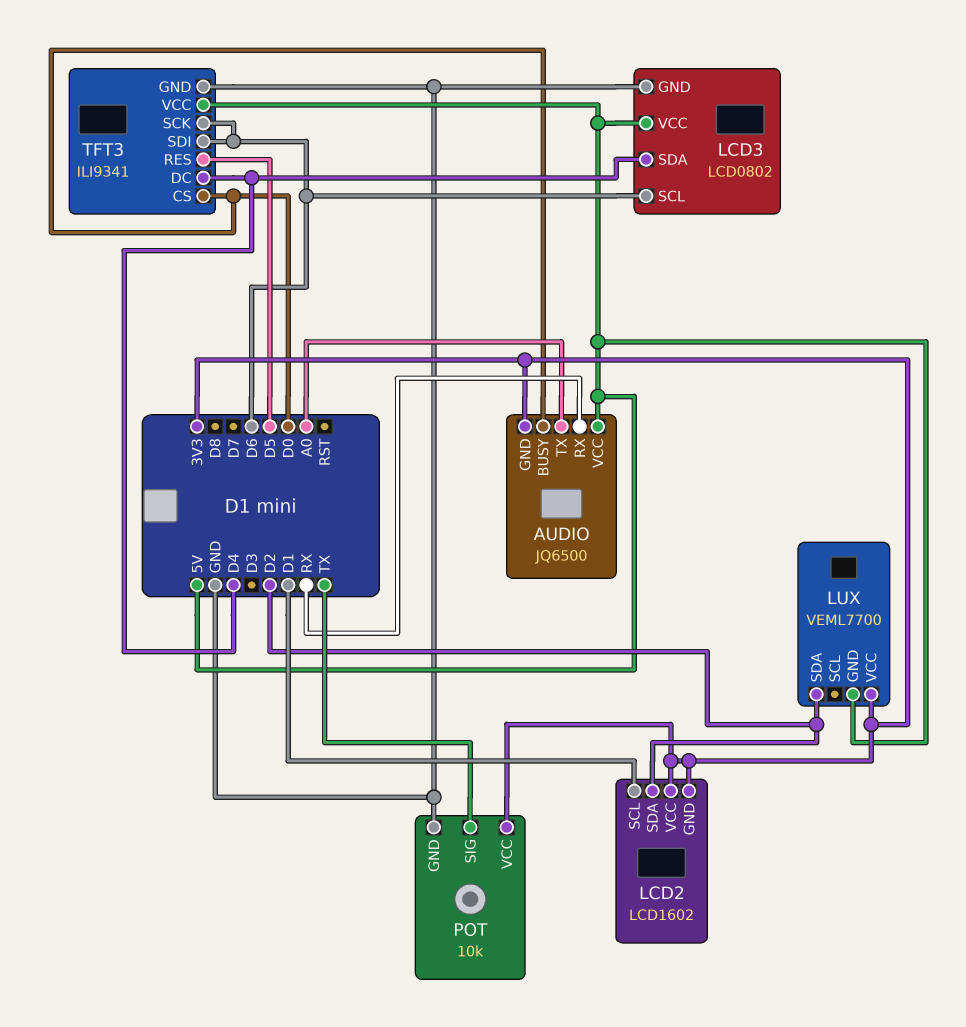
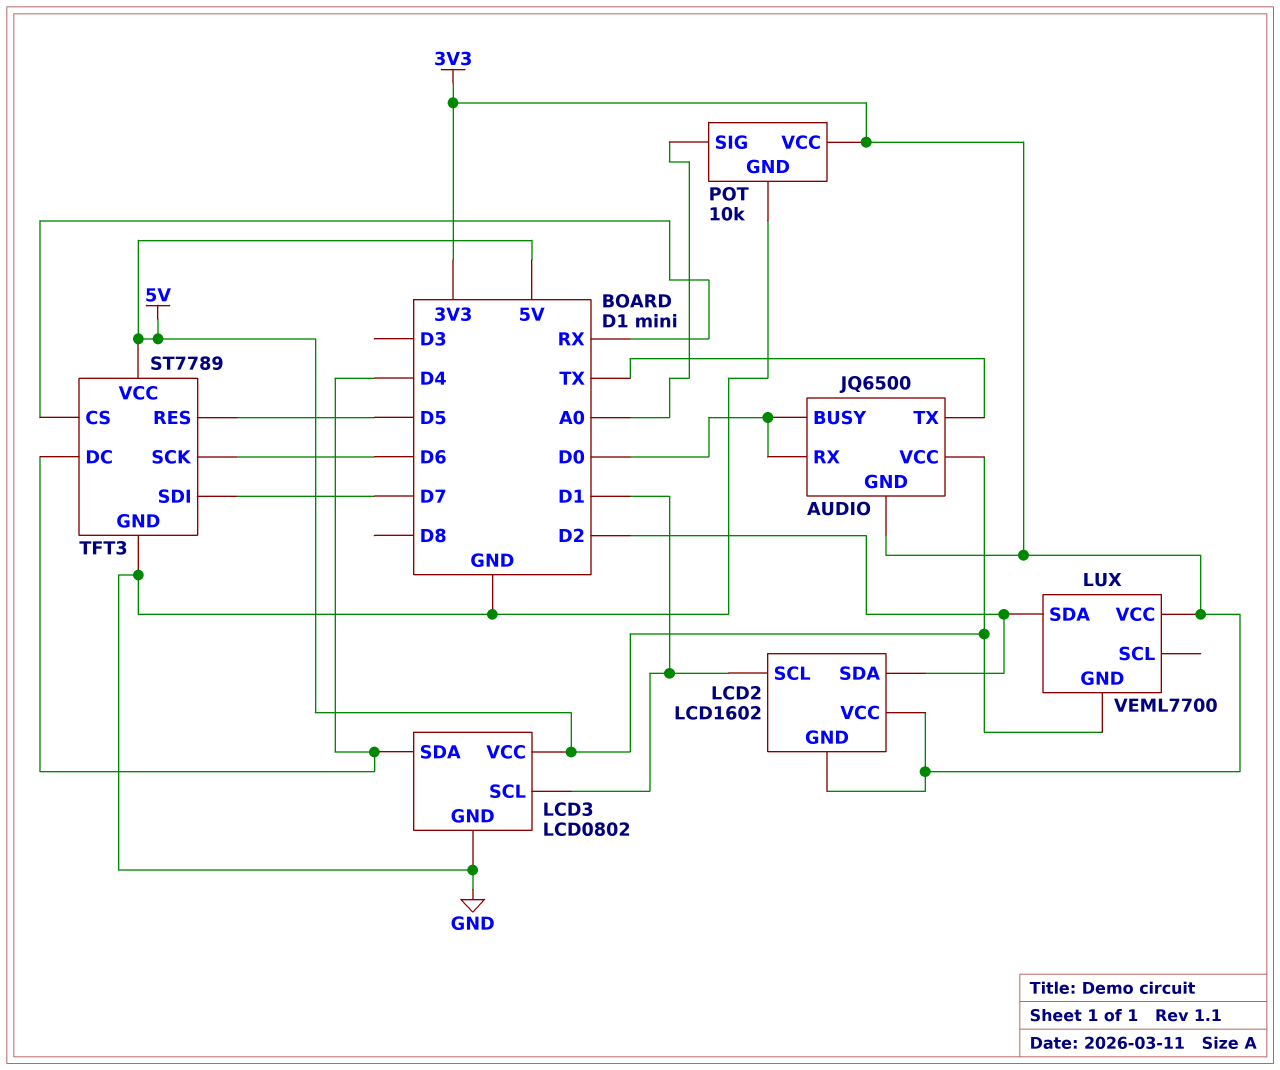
AUDIO pin RX: RX -> D0
AUDIO pin TX: A0 -> TX
LCD3 pin SCL: D6 -> D1
POT pin SIG: TX -> A0
TFT3: ILI9341 -> ST7789
TFT3 pin CS: D0 -> RX
TFT3 pin SDI: D6 -> D7

